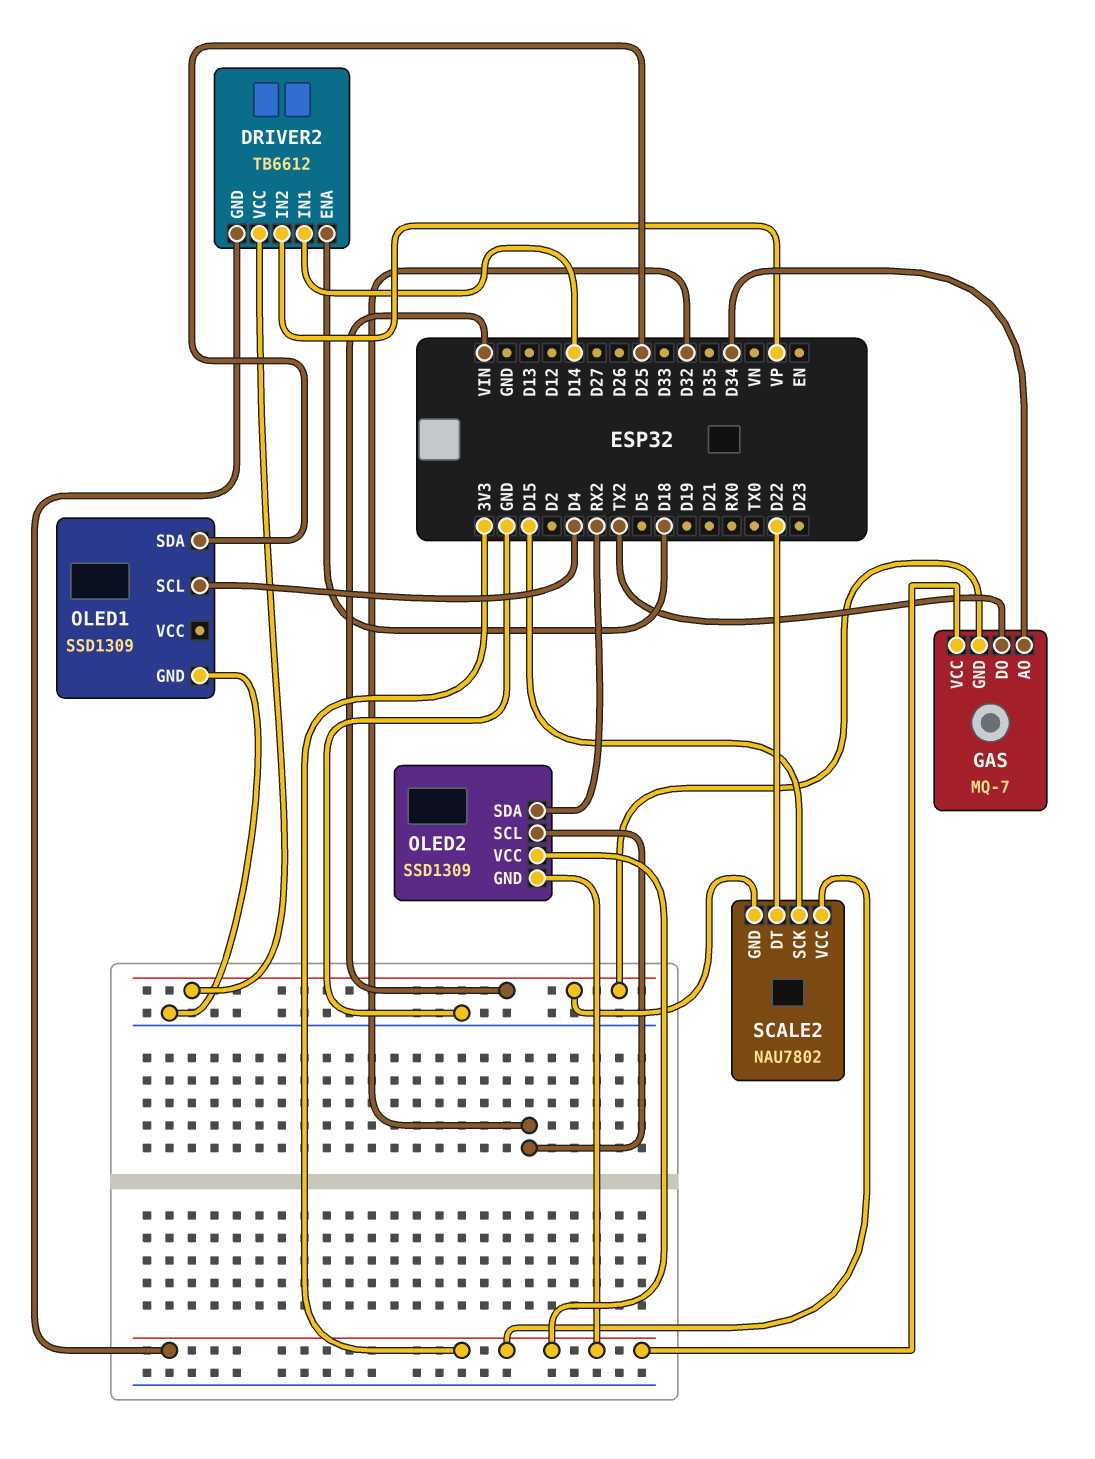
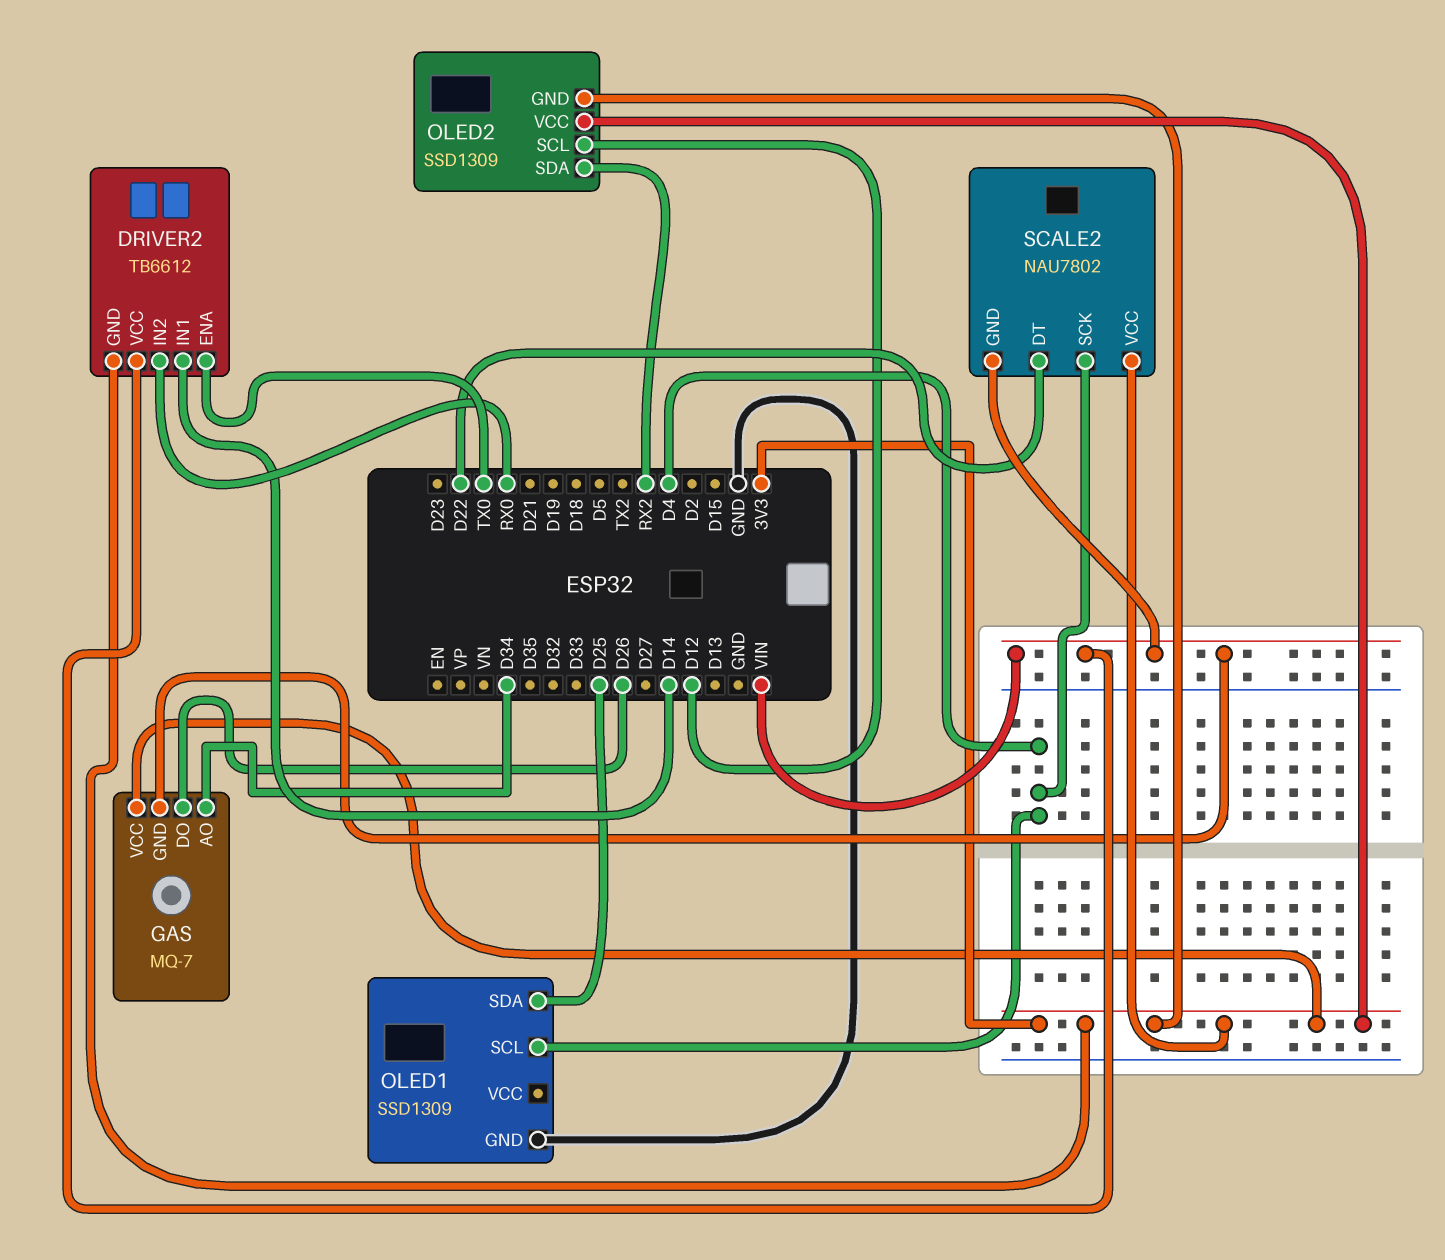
DRIVER2 pin ENA: D18 -> TX0
DRIVER2 pin IN2: VP -> RX0
GAS pin DO: TX2 -> D26
OLED2 pin SCL: D32 -> D12
SCALE2 pin SCK: D15 -> D4

